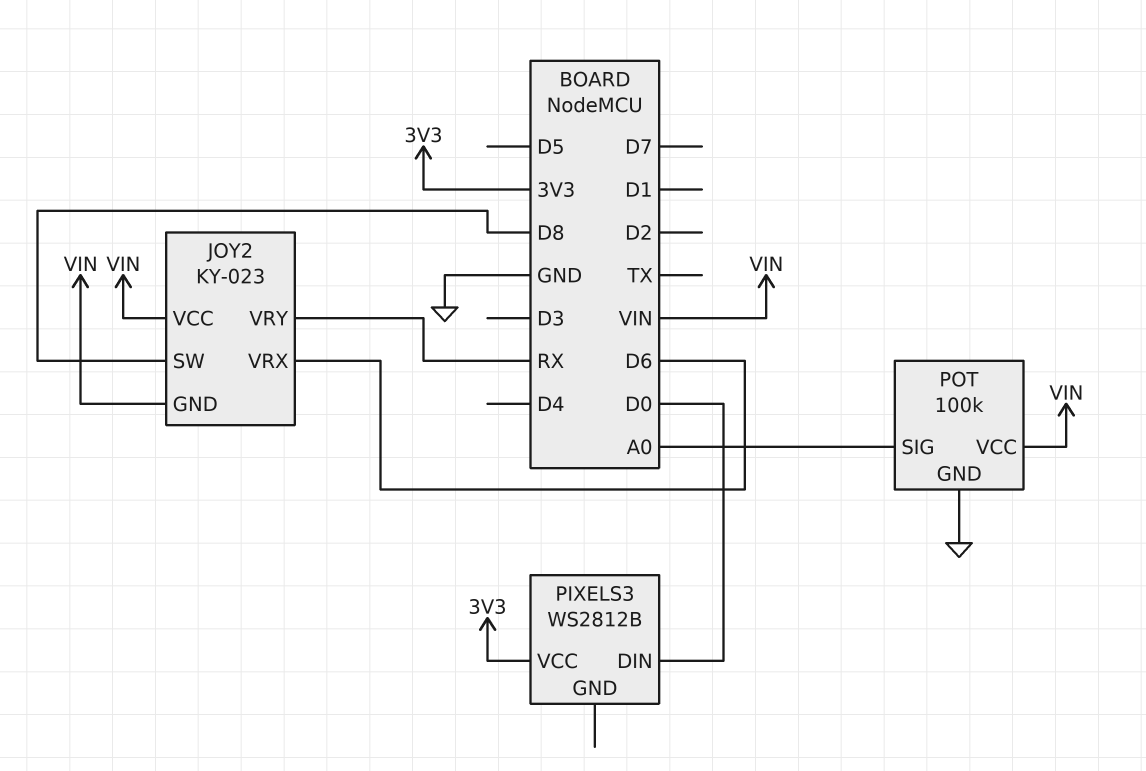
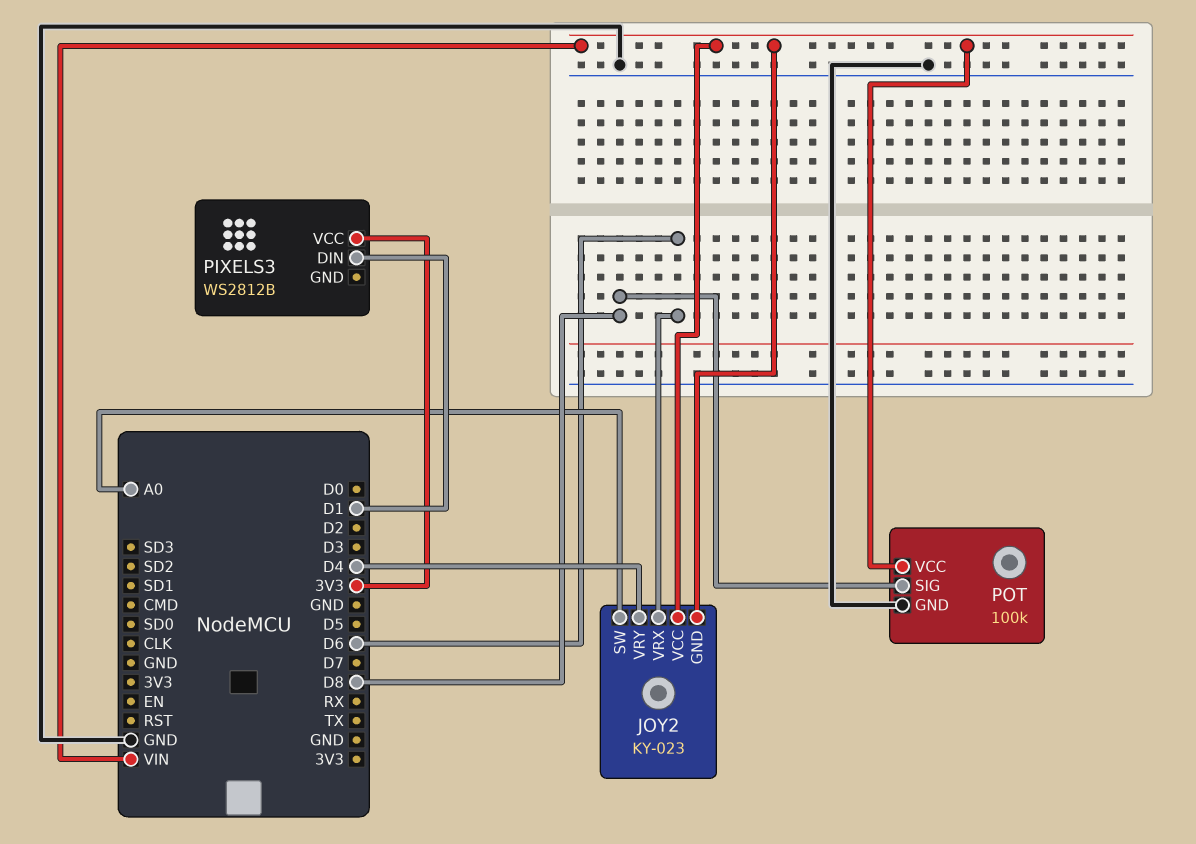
JOY2 pin SW: D8 -> A0
JOY2 pin VRY: RX -> D4
PIXELS3 pin DIN: D0 -> D1
POT pin SIG: A0 -> D8

